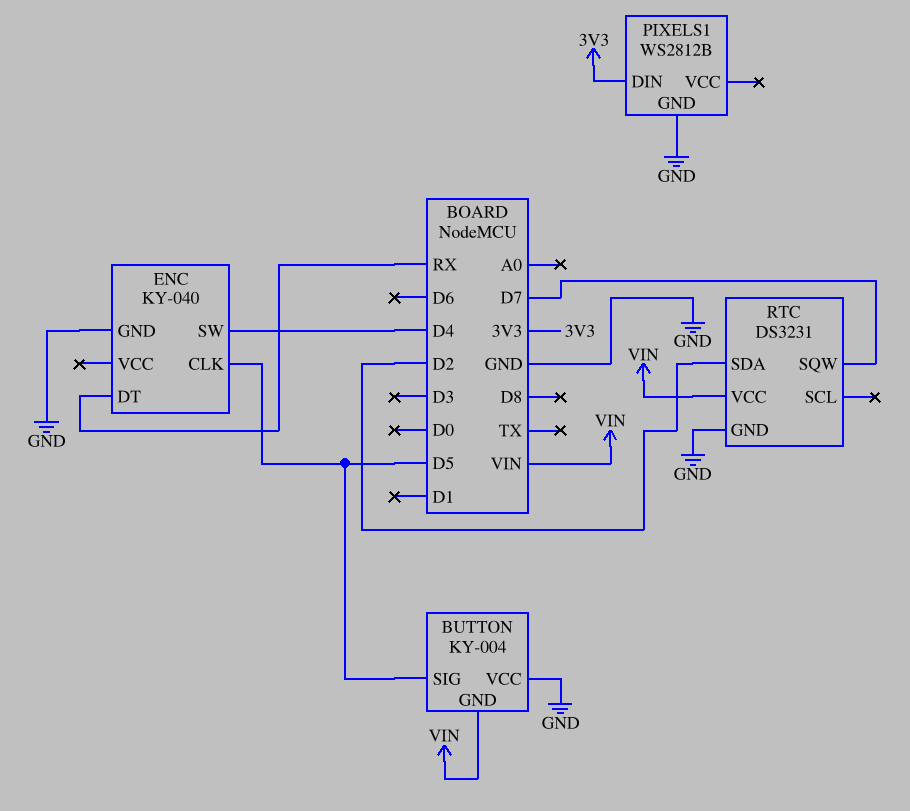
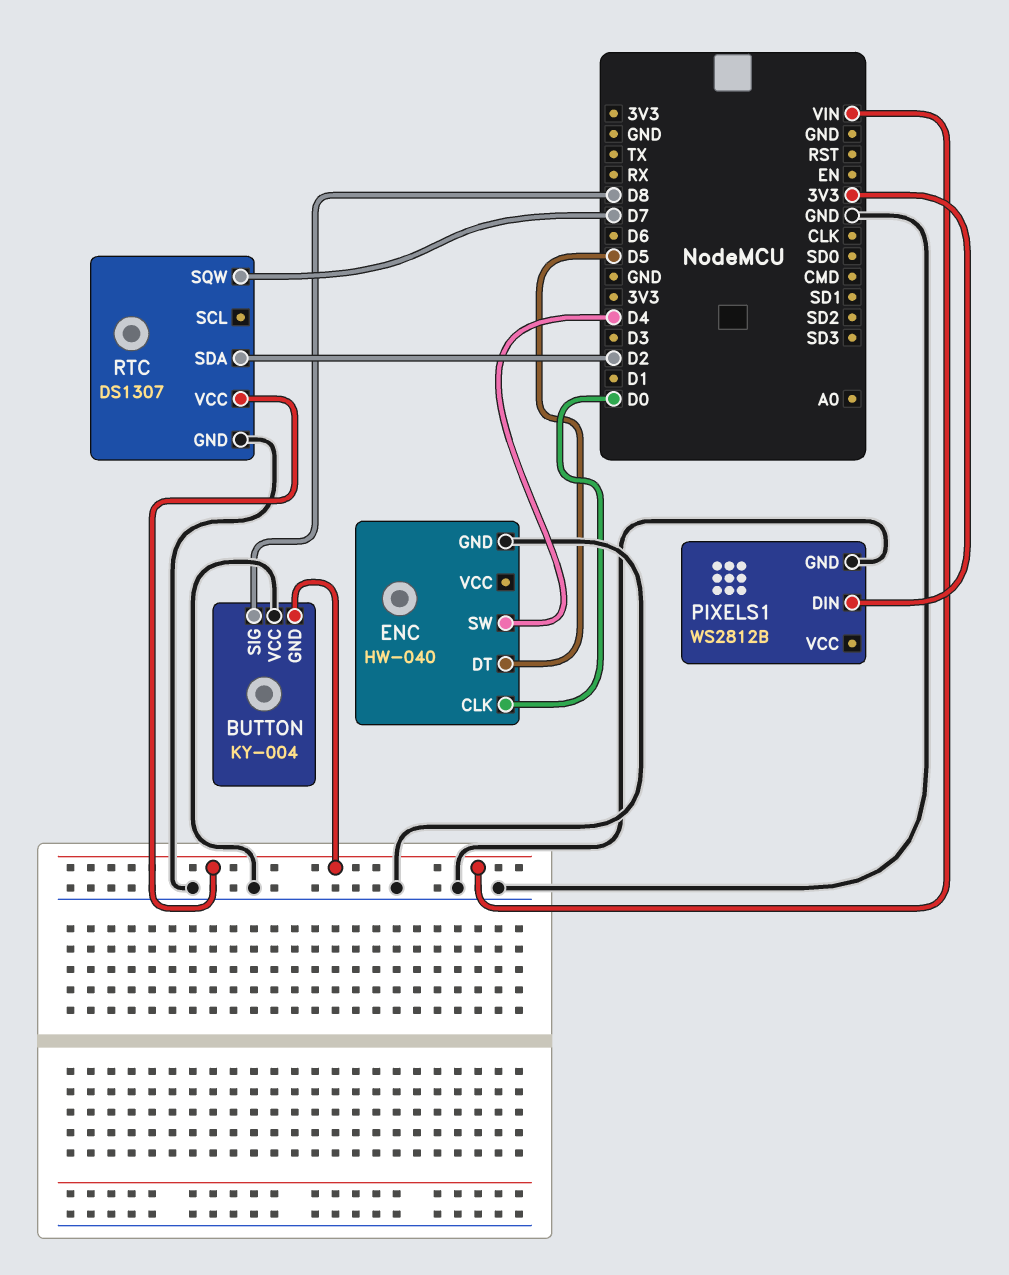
BUTTON pin SIG: D5 -> D8
ENC: KY-040 -> HW-040
ENC pin CLK: D5 -> D0
ENC pin DT: RX -> D5
RTC: DS3231 -> DS1307

